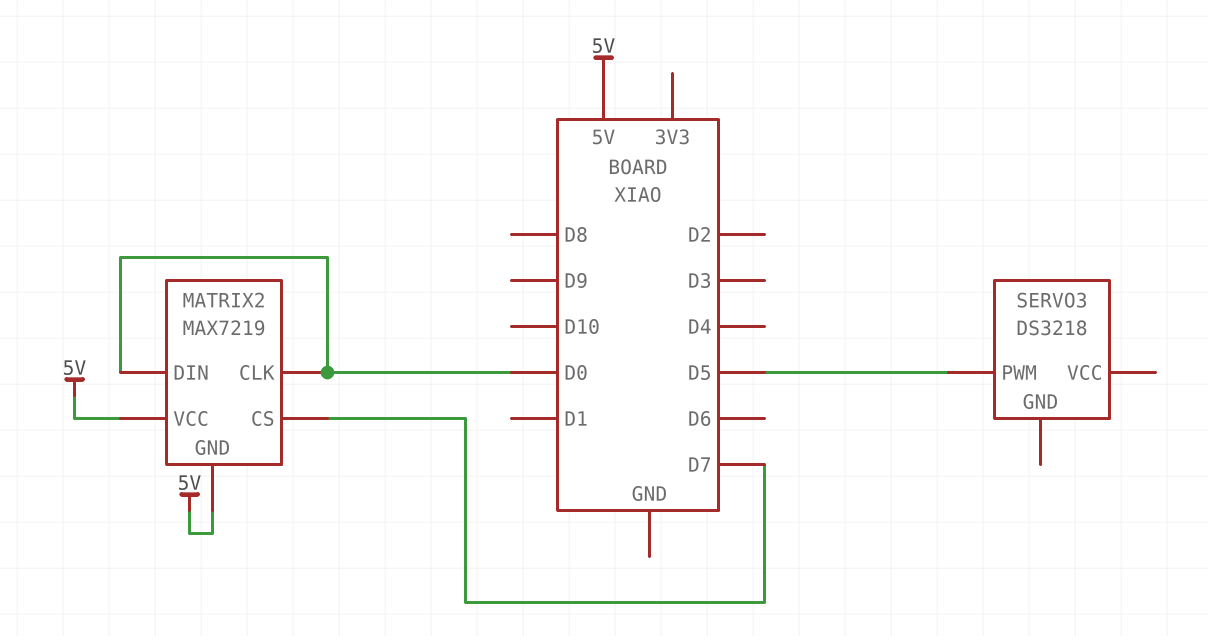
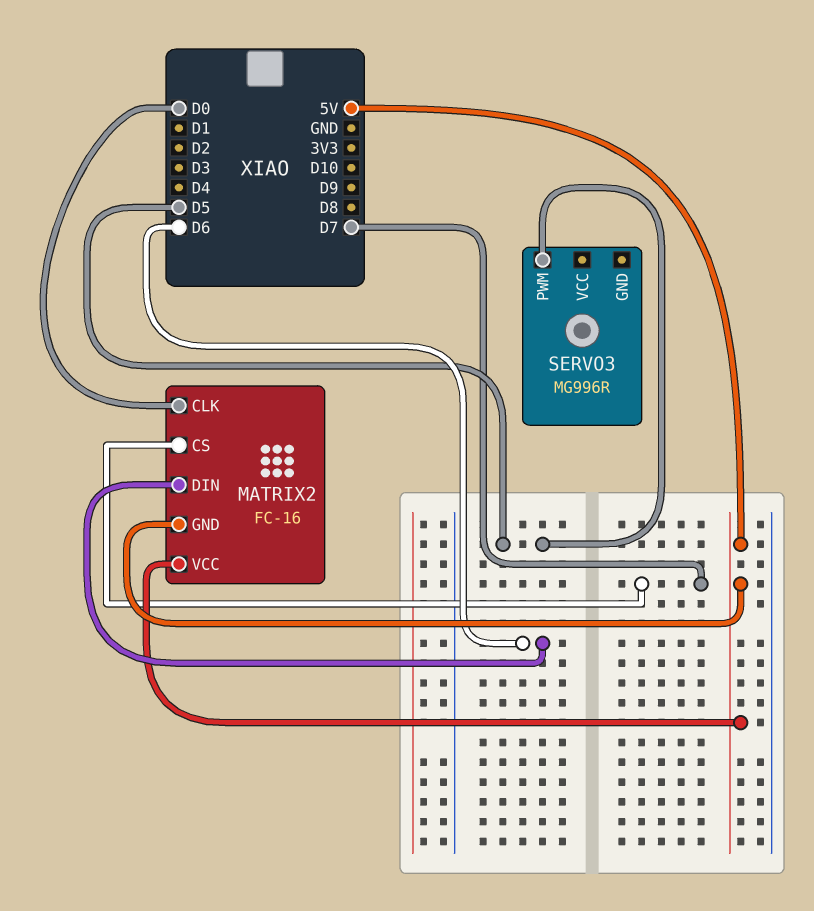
MATRIX2: MAX7219 -> FC-16
MATRIX2 pin DIN: D0 -> D6
SERVO3: DS3218 -> MG996R

